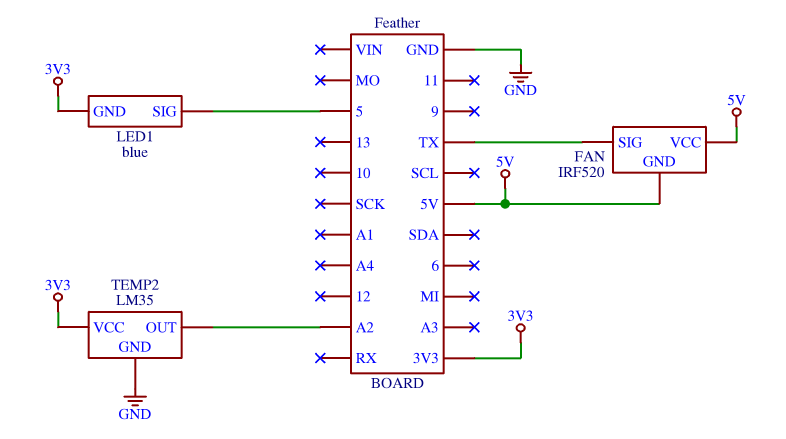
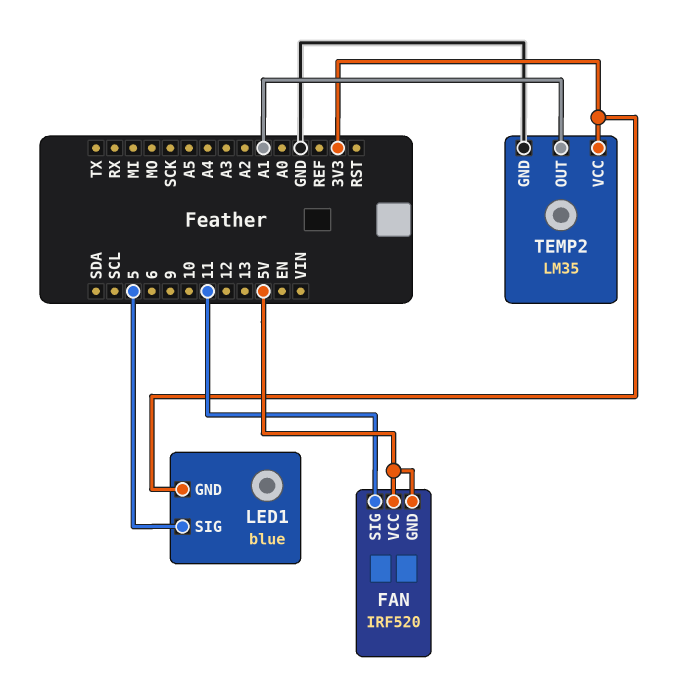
FAN pin SIG: TX -> 11
TEMP2 pin OUT: A2 -> A1

